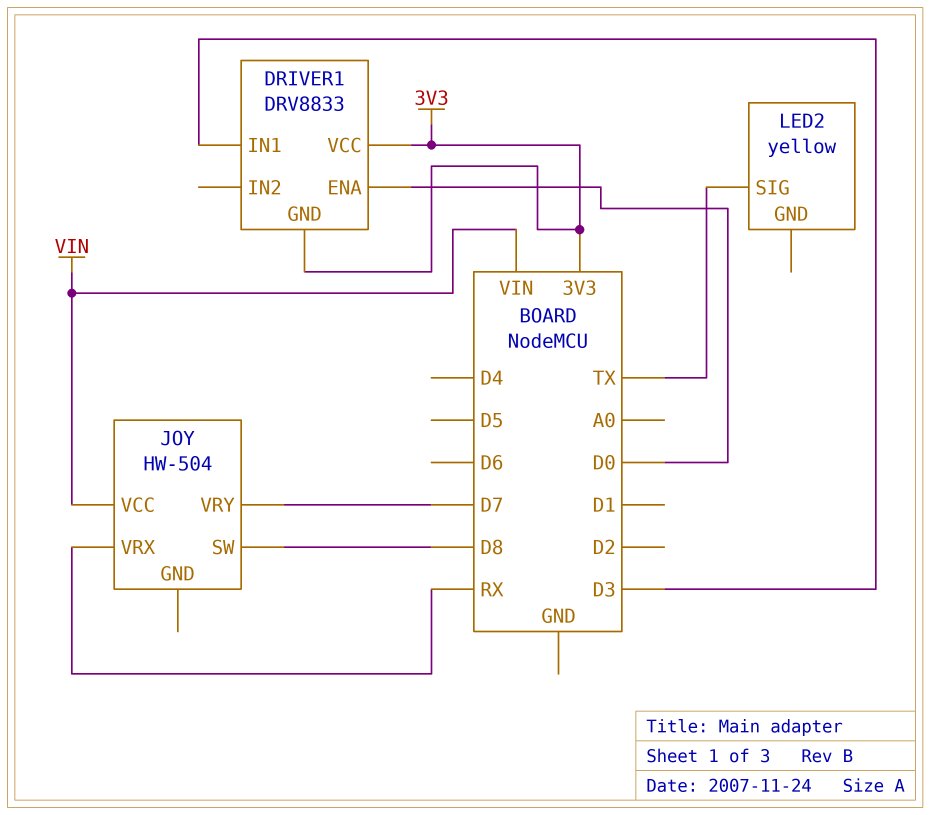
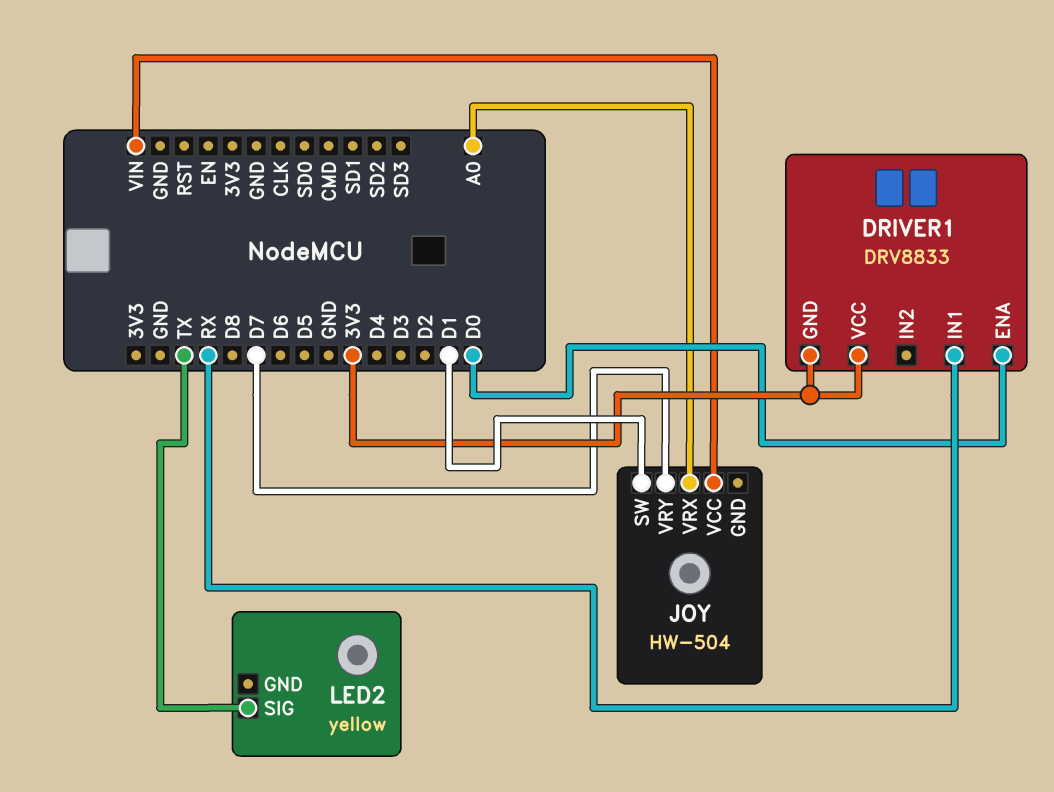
DRIVER1 pin IN1: D3 -> RX
JOY pin SW: D8 -> D1
JOY pin VRX: RX -> A0

